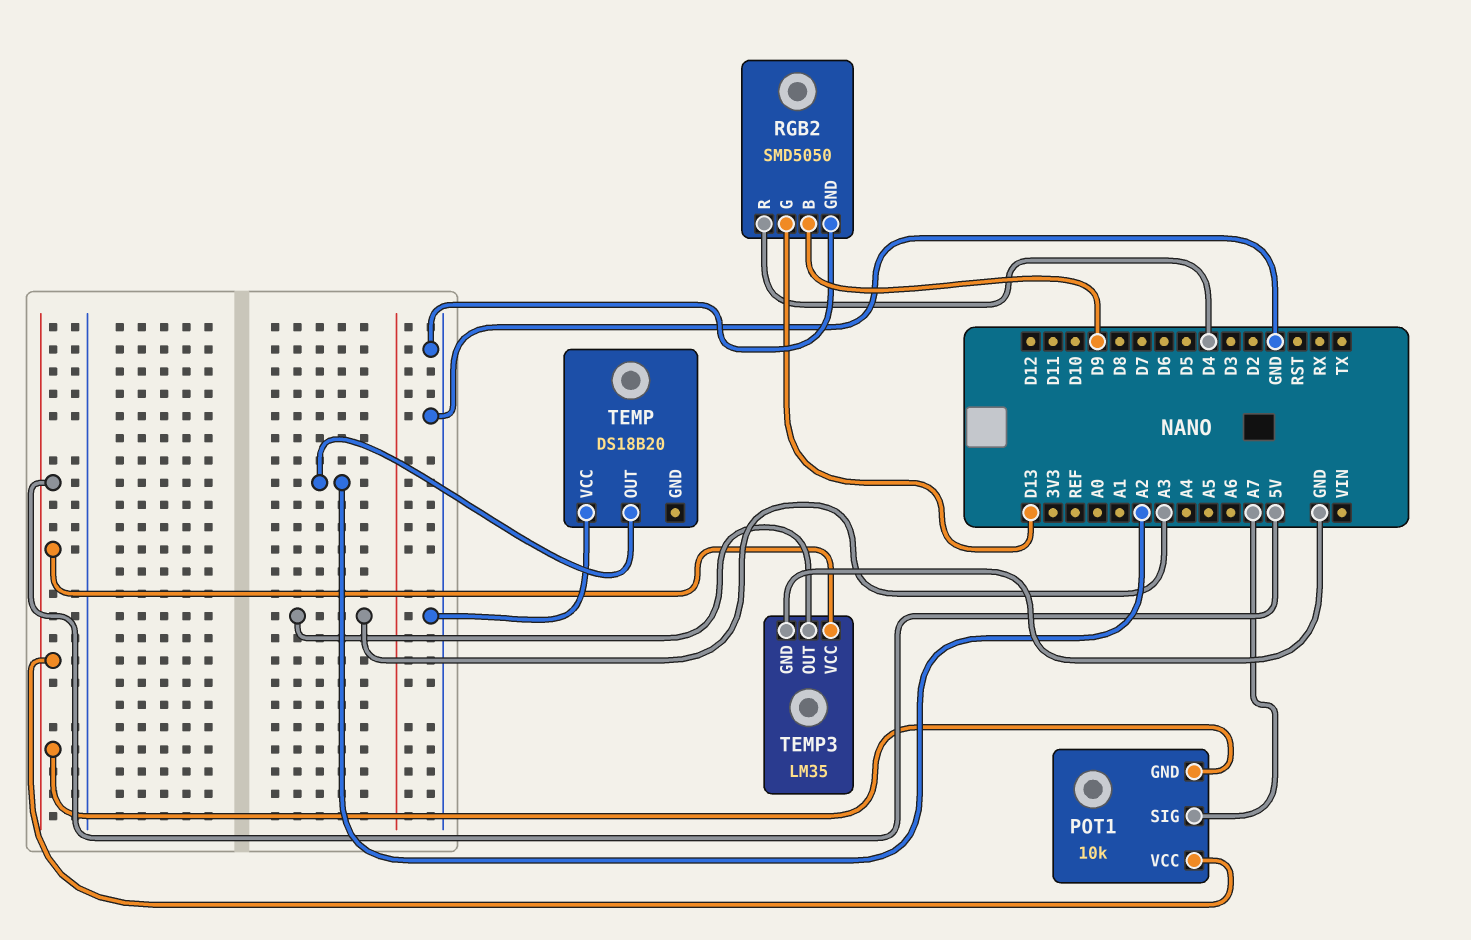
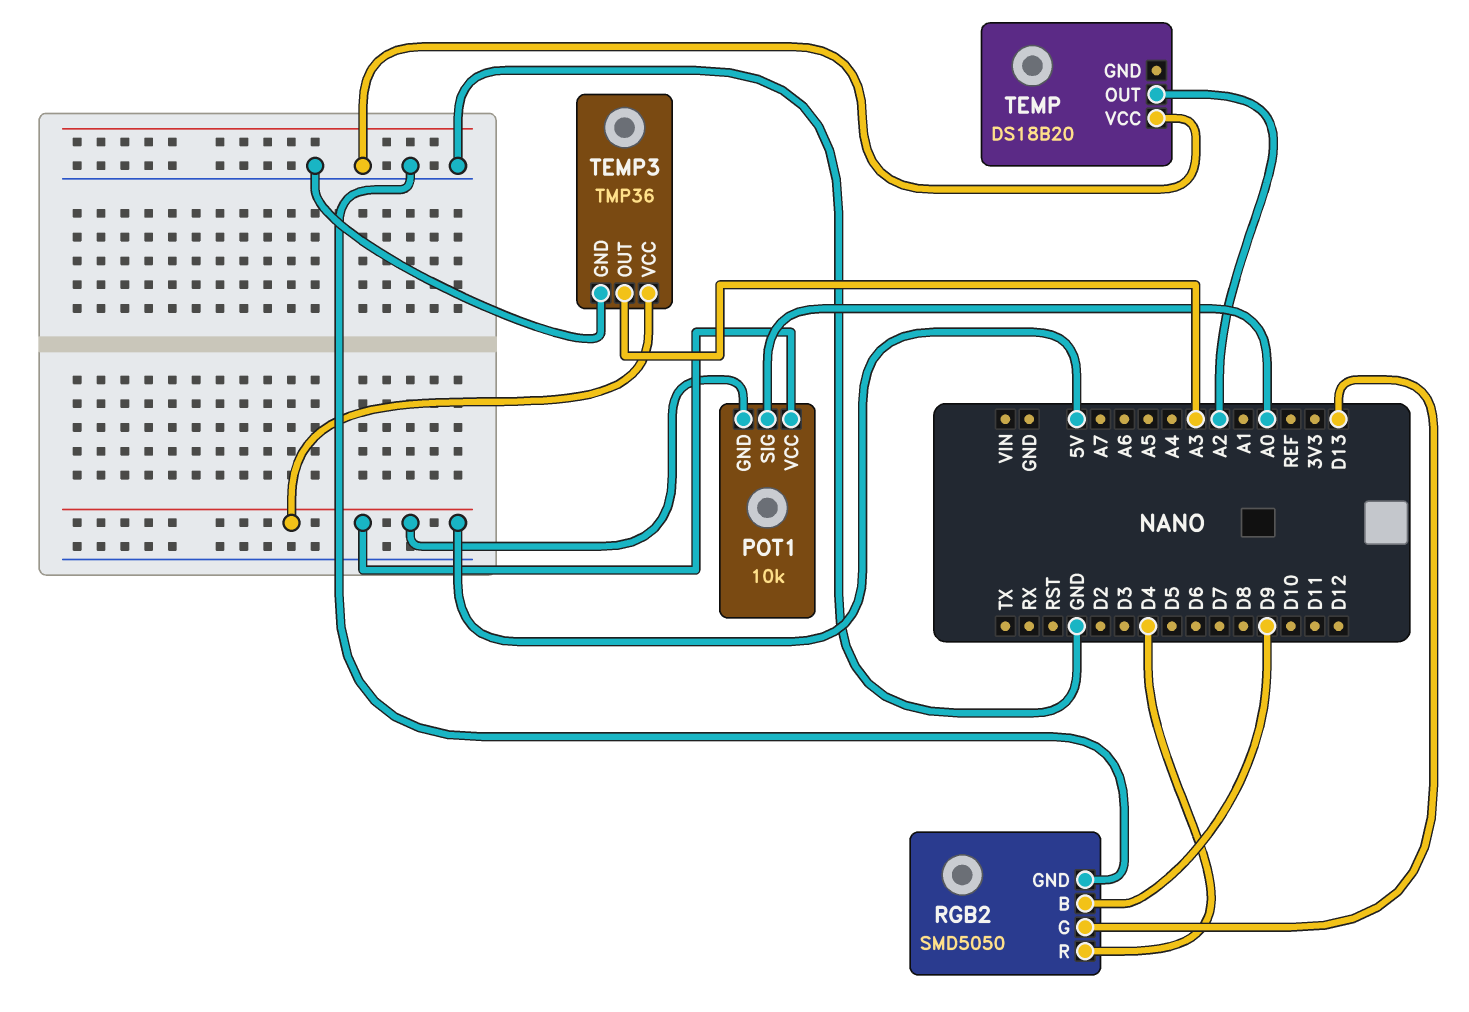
POT1 pin SIG: A7 -> A0
TEMP3: LM35 -> TMP36

